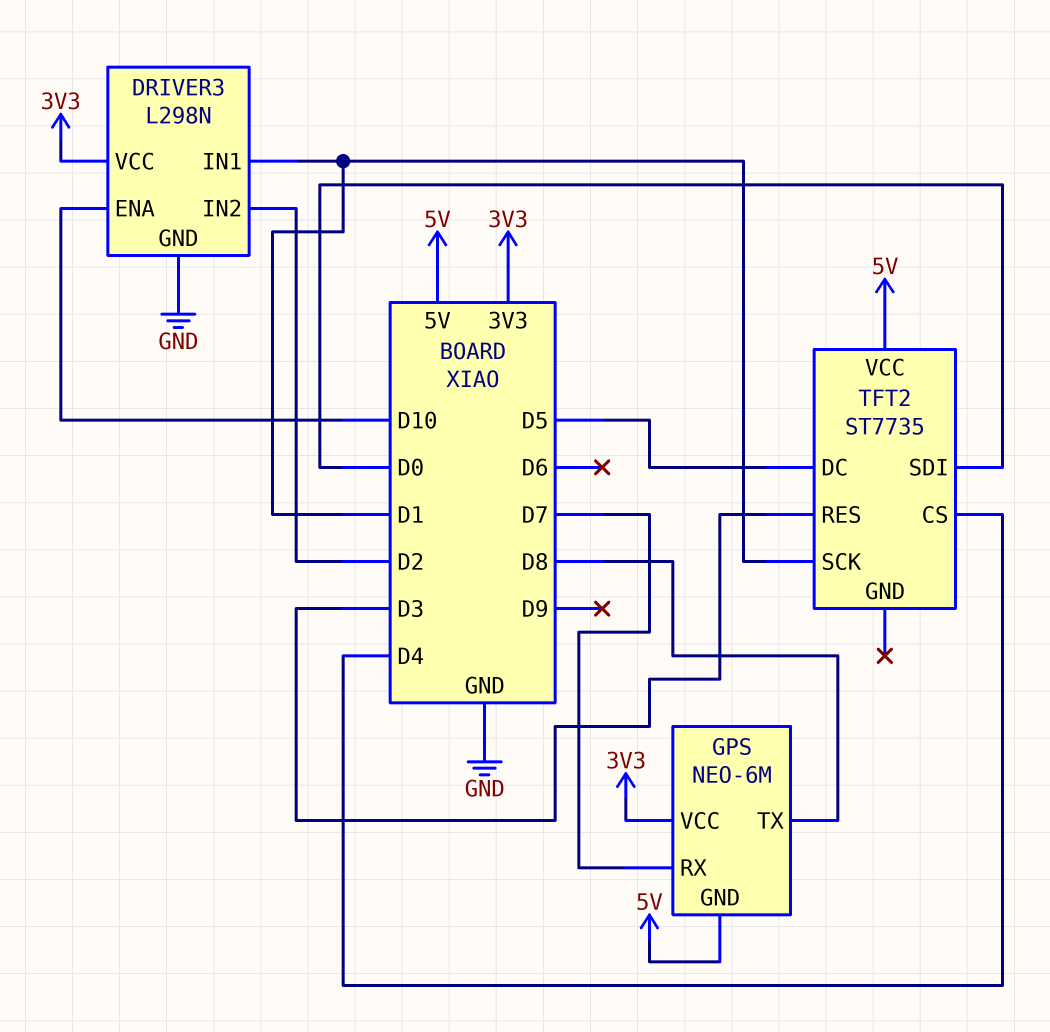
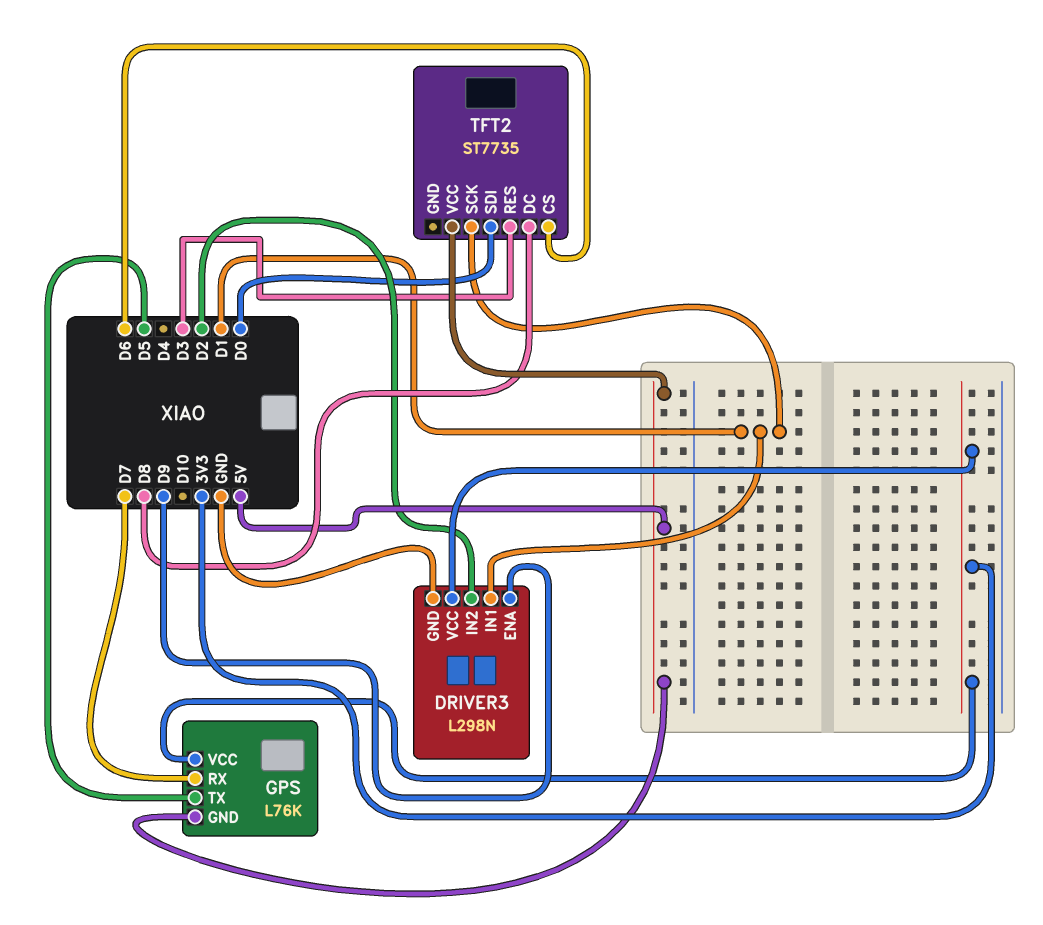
DRIVER3 pin ENA: D10 -> D9
GPS: NEO-6M -> L76K
GPS pin TX: D8 -> D5
TFT2 pin CS: D4 -> D6
TFT2 pin DC: D5 -> D8

